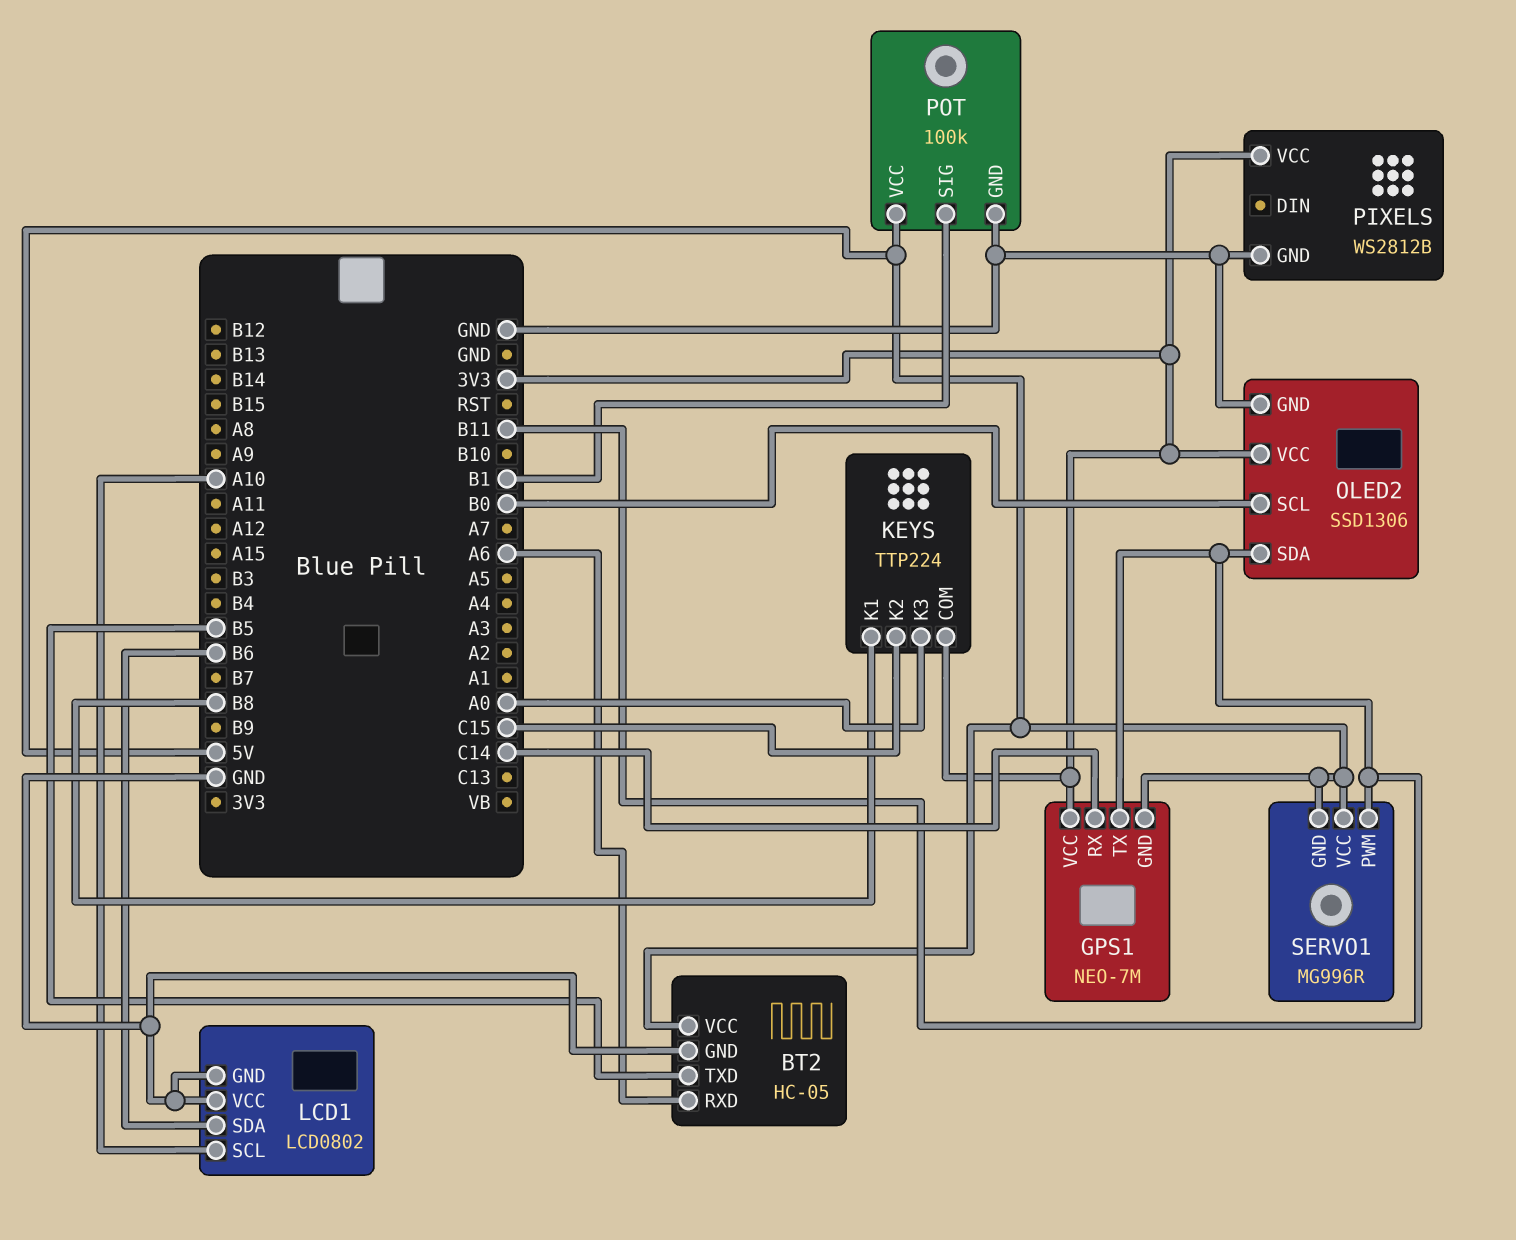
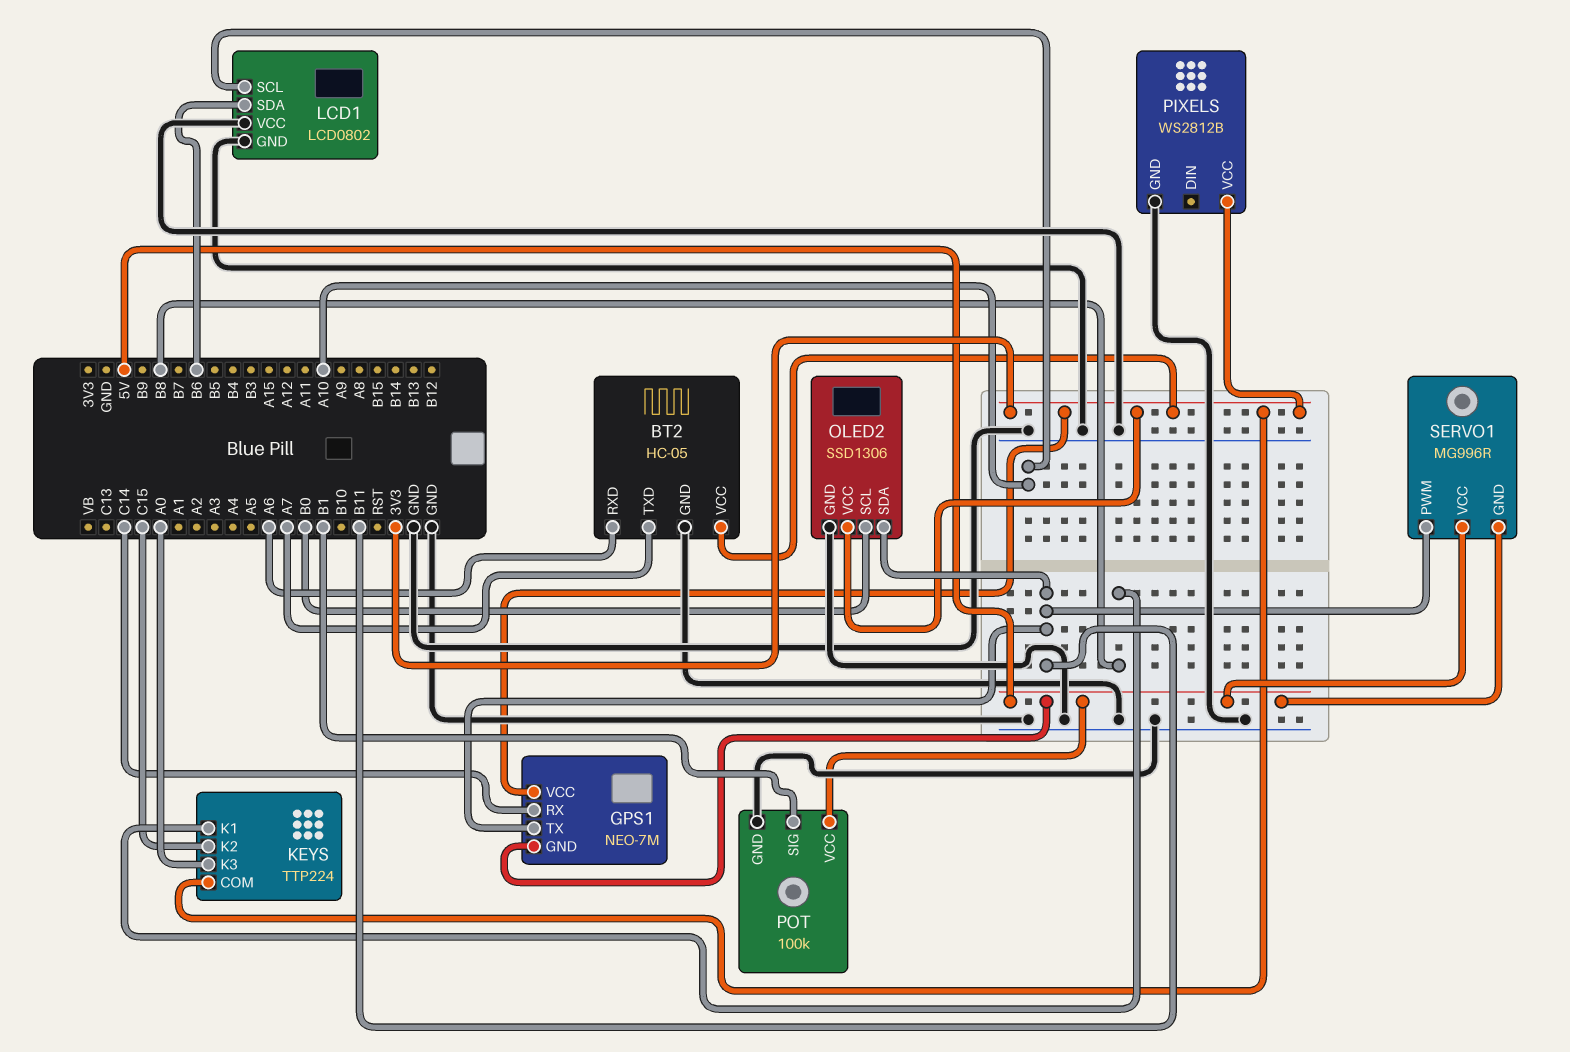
BT2 pin TXD: B5 -> A7
BT2 pin VCC: 5V -> 3V3

